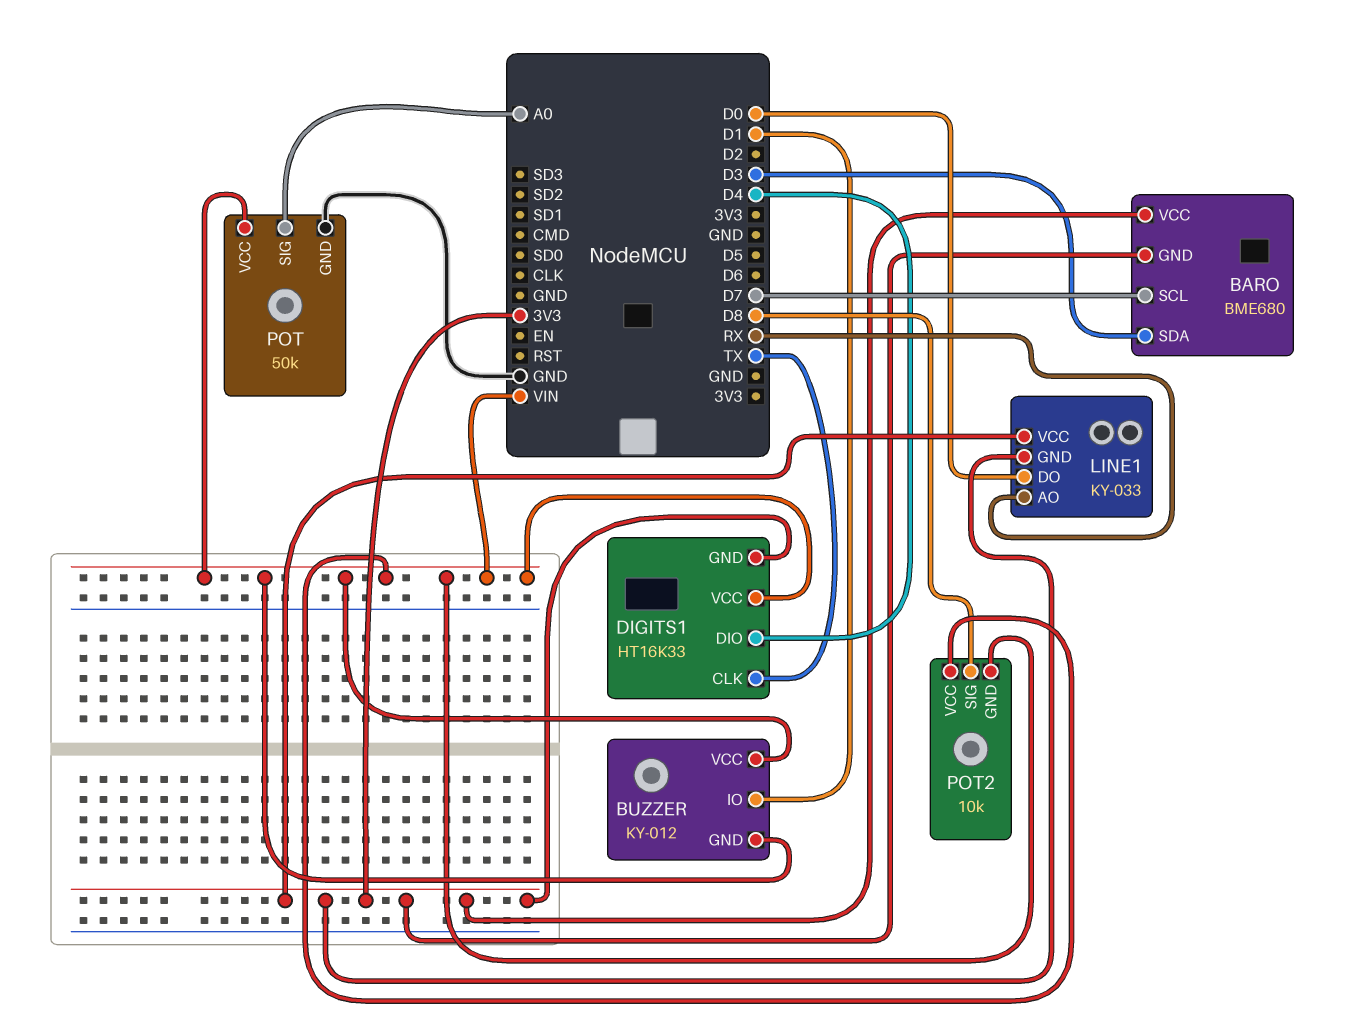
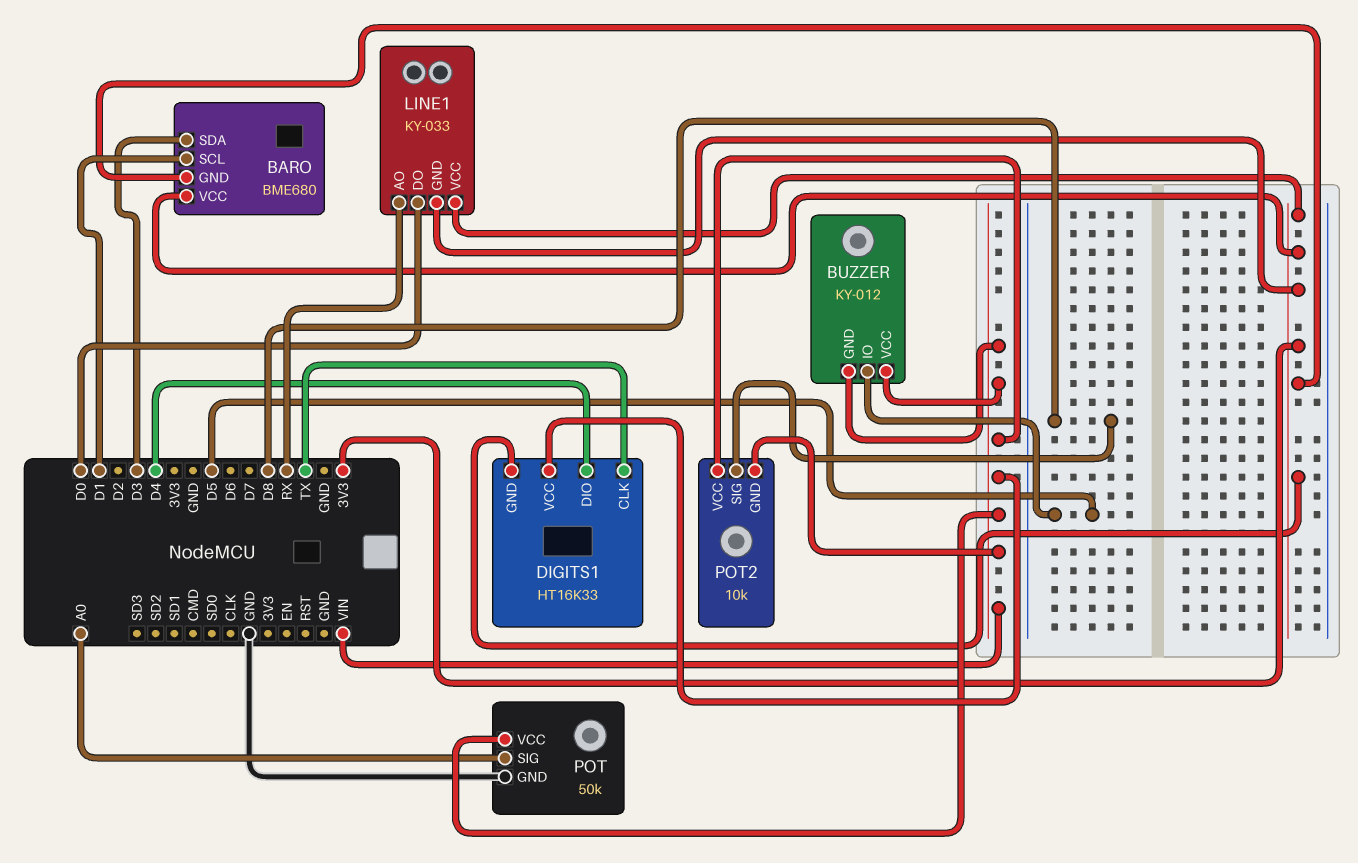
BARO pin SCL: D7 -> D1
BUZZER pin IO: D1 -> D5

